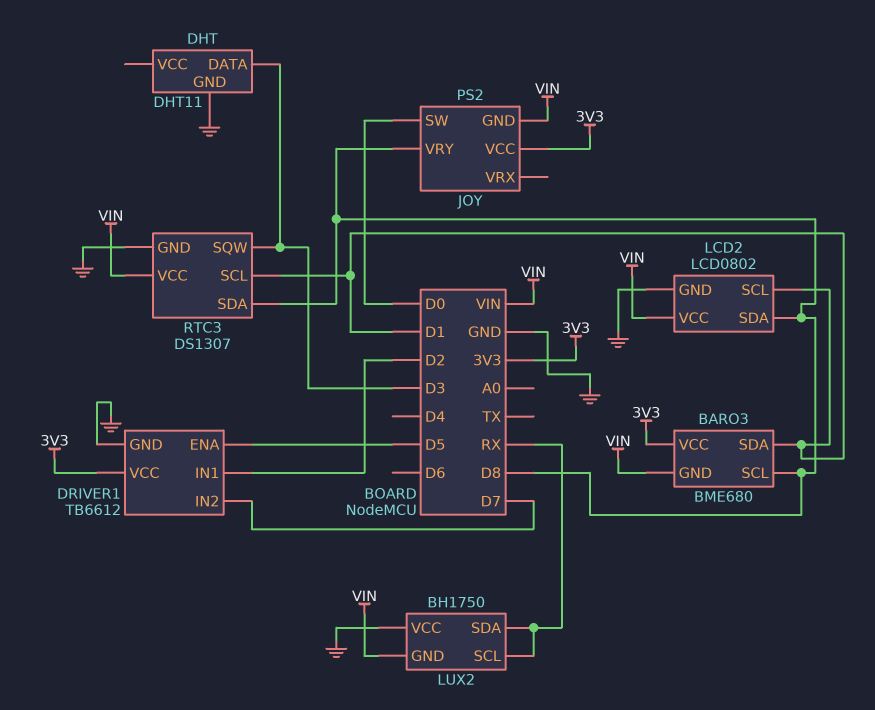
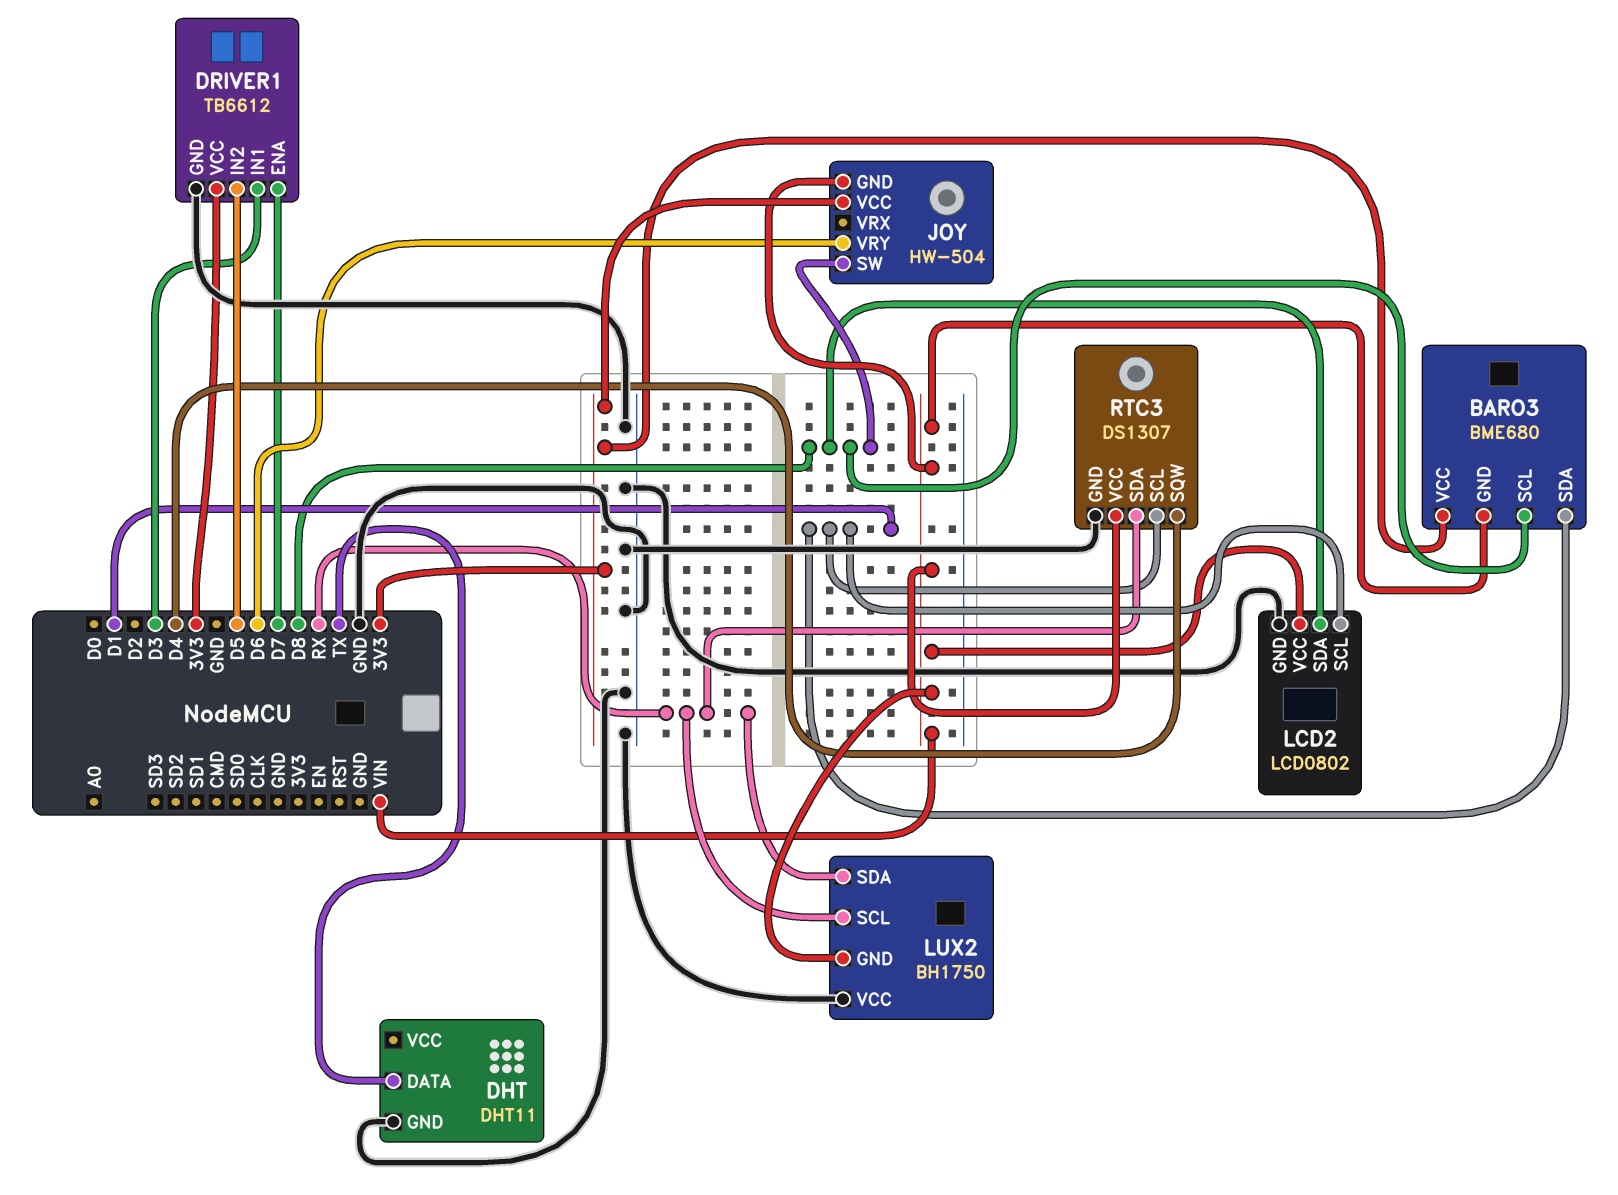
DHT pin DATA: D3 -> TX
DRIVER1 pin ENA: D5 -> D7
DRIVER1 pin IN1: D2 -> D3
DRIVER1 pin IN2: D7 -> D5
JOY: PS2 -> HW-504
JOY pin SW: D0 -> D8
JOY pin VRY: D8 -> D6
RTC3 pin SDA: D8 -> RX
RTC3 pin SQW: D3 -> D4

